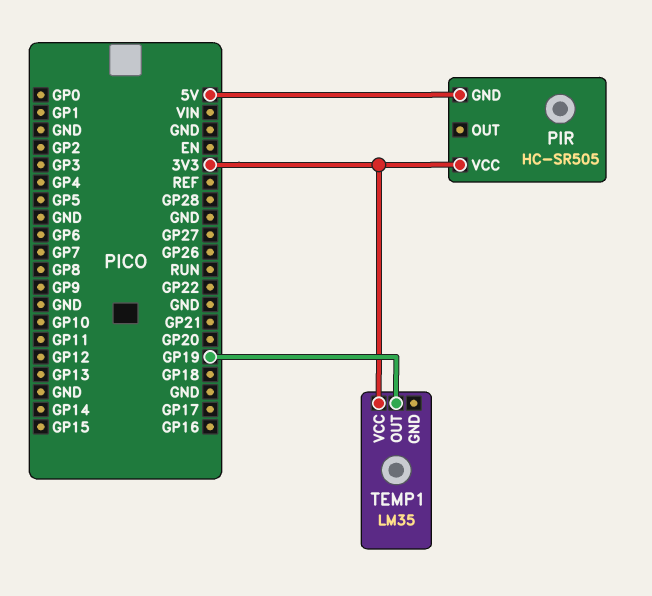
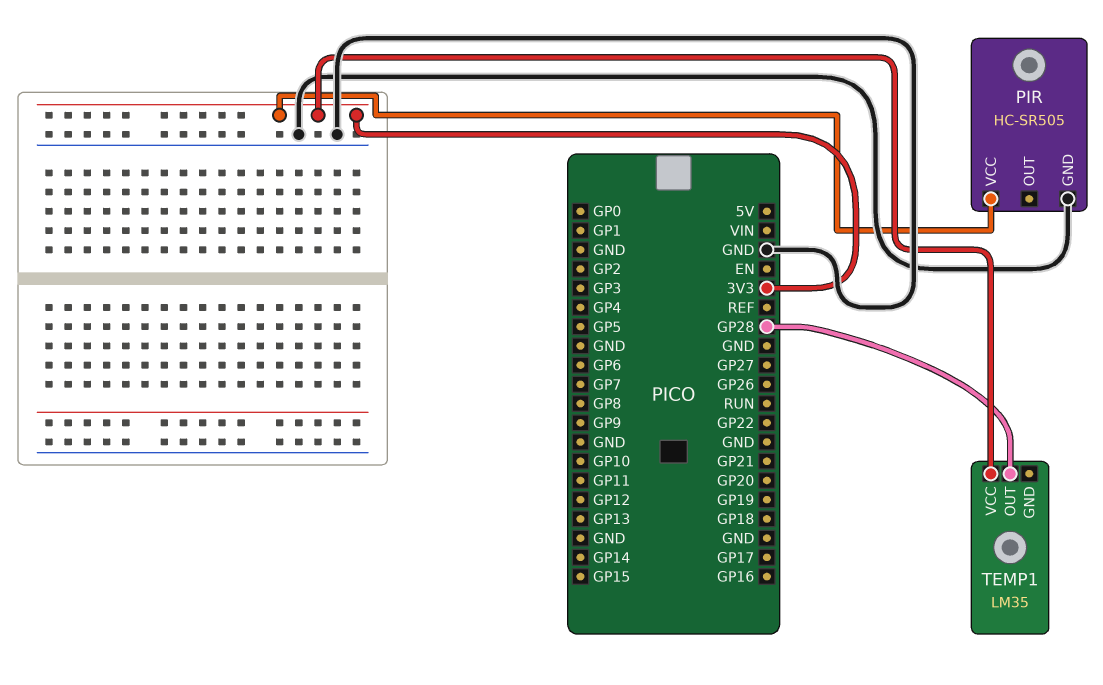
PIR pin GND: 5V -> GND
TEMP1 pin OUT: GP19 -> GP28

